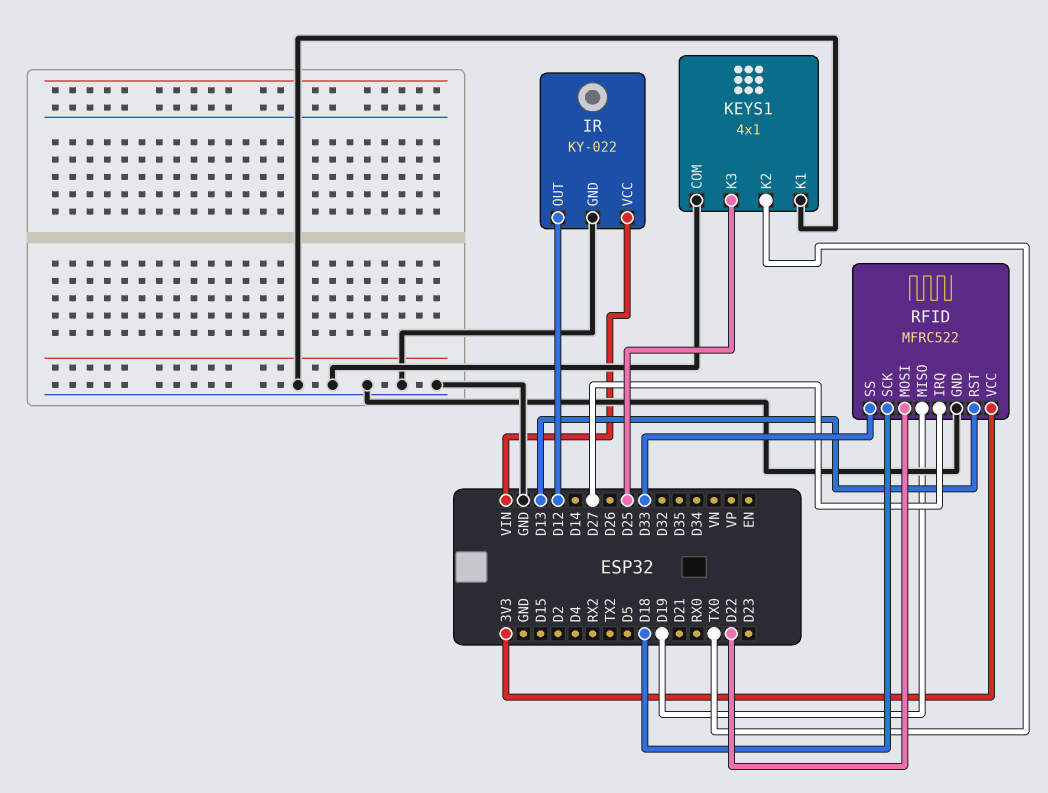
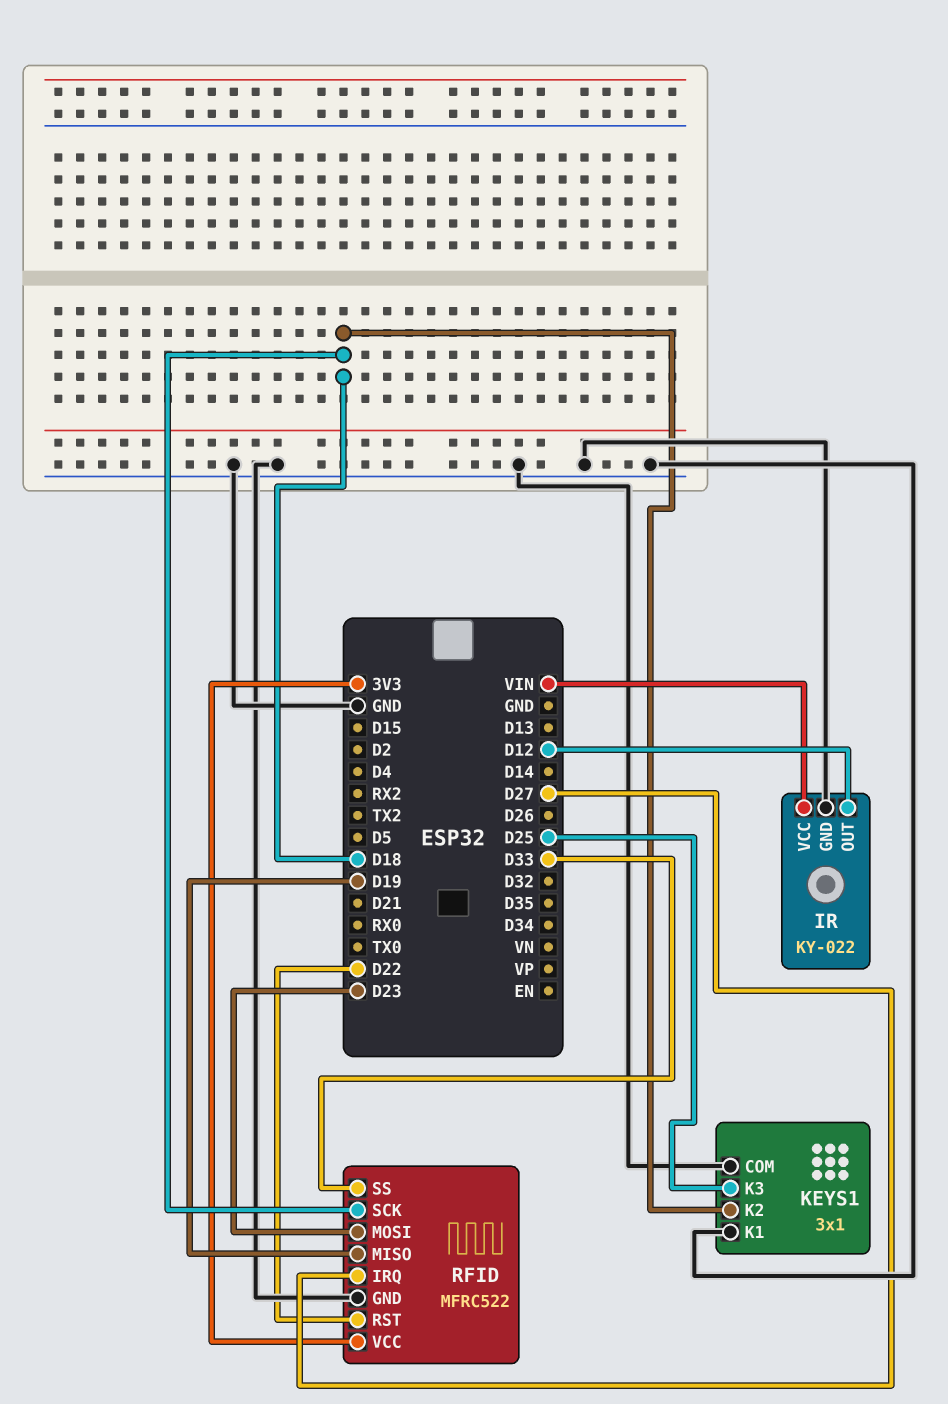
KEYS1: 4x1 -> 3x1
KEYS1 pin K2: TX0 -> D18
RFID pin MOSI: D22 -> D23
RFID pin RST: D13 -> D22

